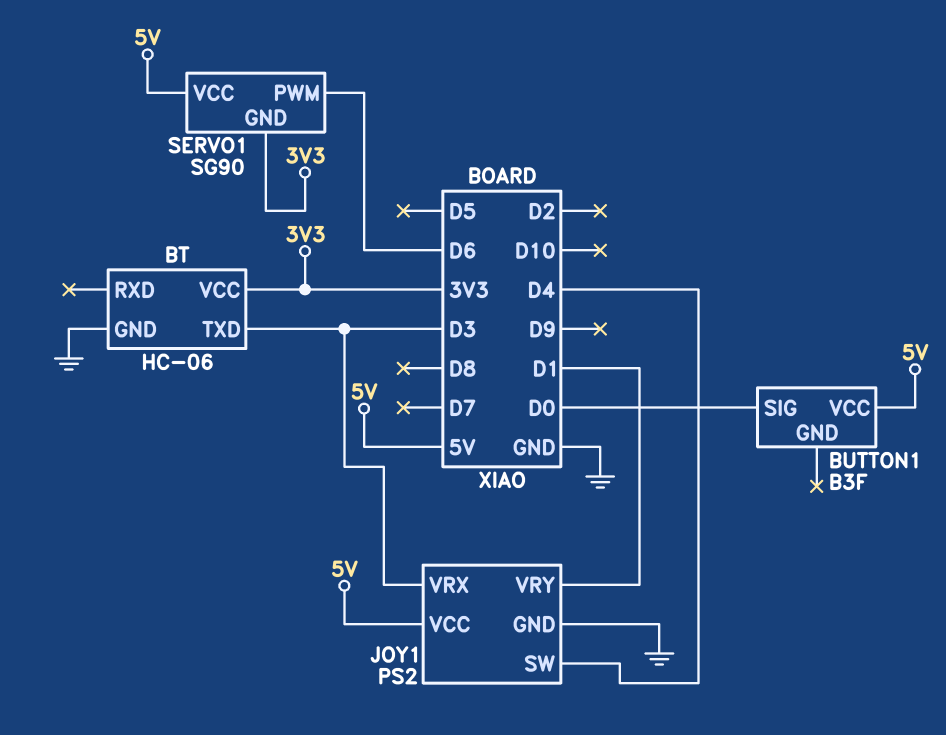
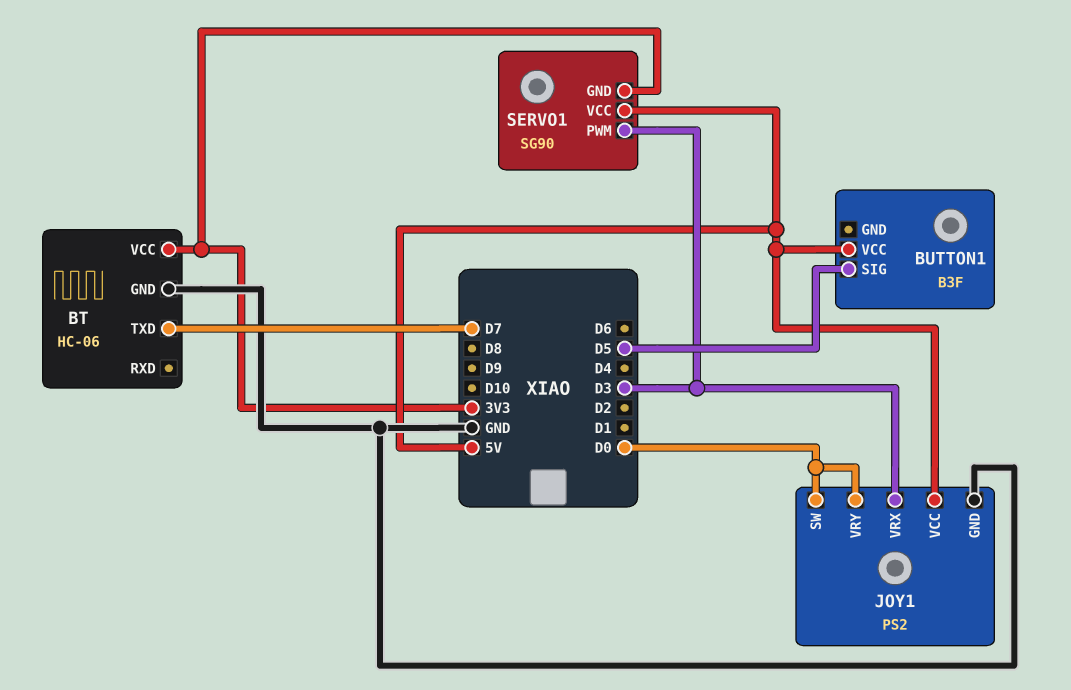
BT pin TXD: D3 -> D7
BUTTON1 pin SIG: D0 -> D5
JOY1 pin SW: D4 -> D0
JOY1 pin VRY: D1 -> D0
SERVO1 pin PWM: D6 -> D3

